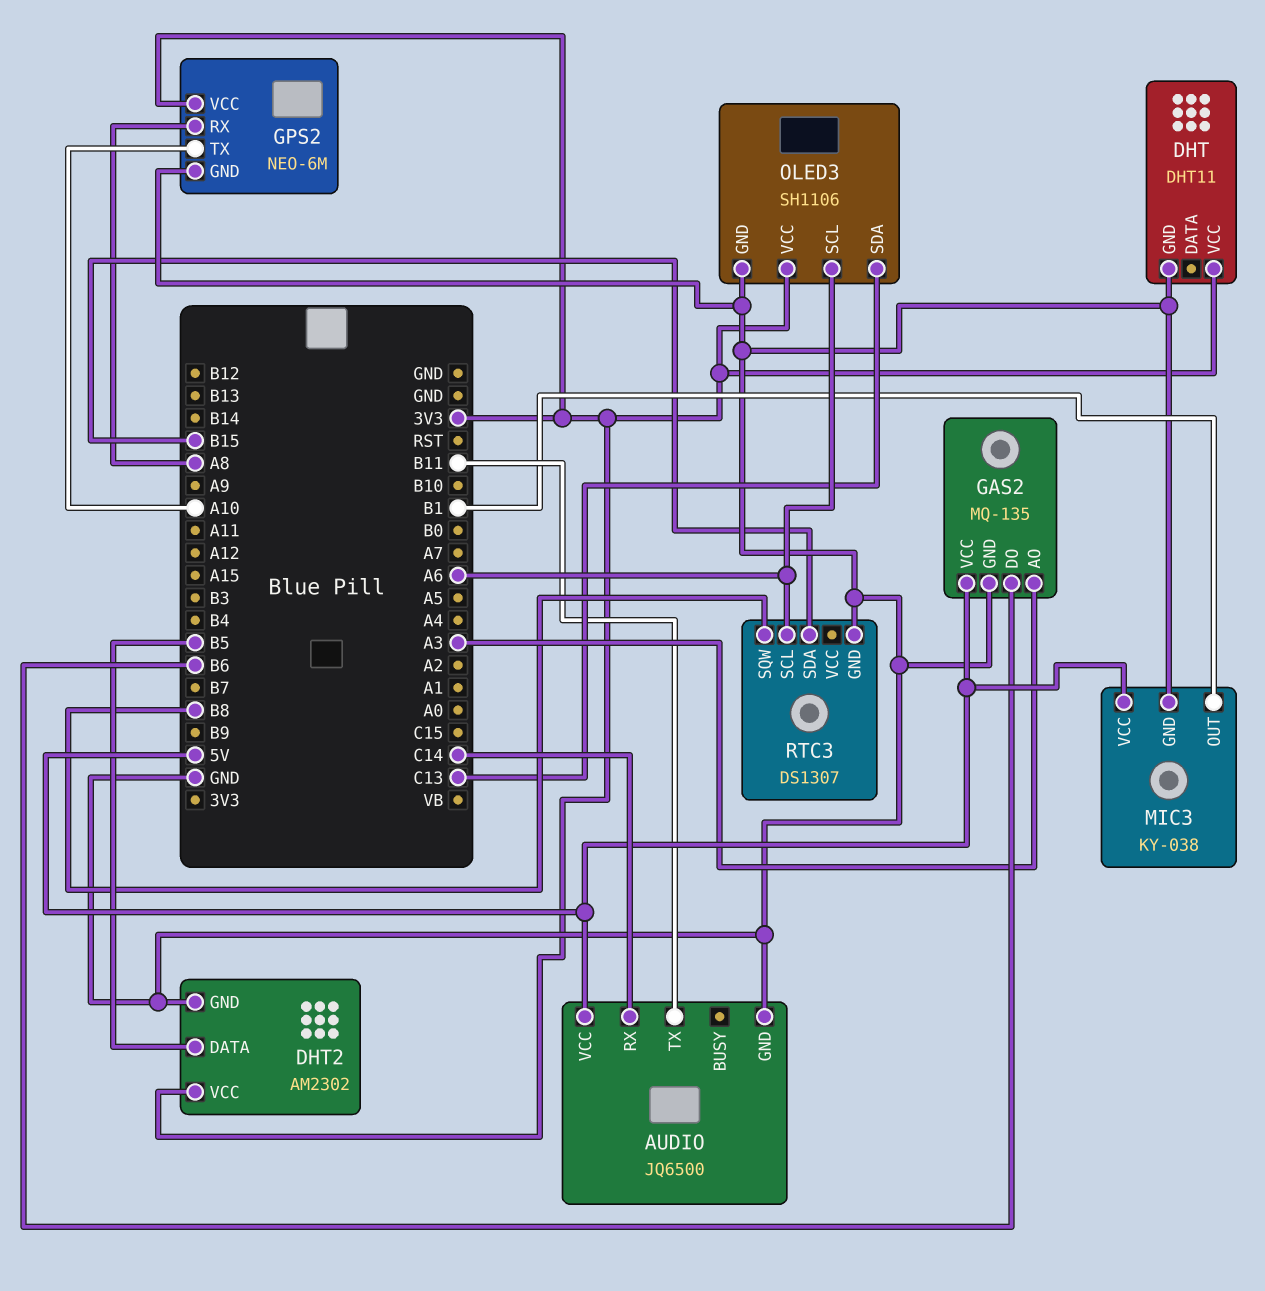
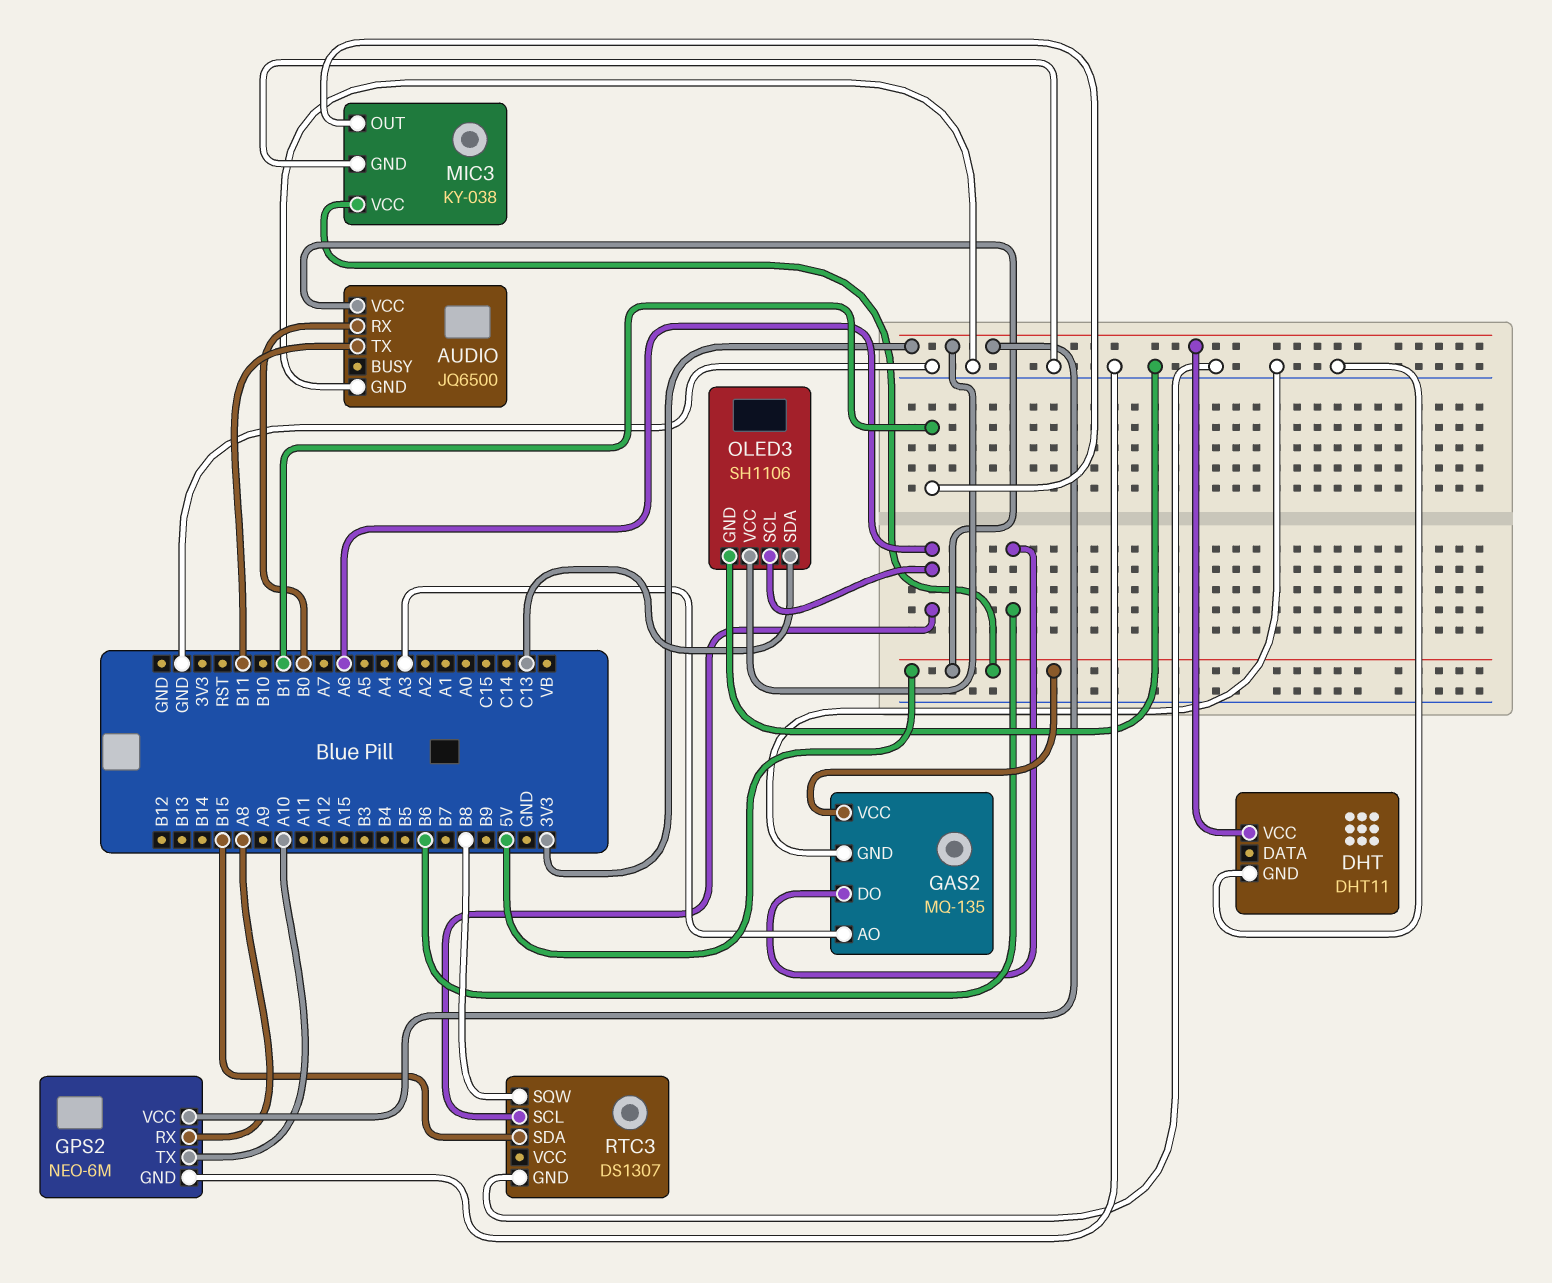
AUDIO pin RX: C14 -> B0
DHT2: AM2302 -> none
DHT2 pin DATA: B5 -> none
DHT2 pin GND: GND -> none
DHT2 pin VCC: 3V3 -> none

